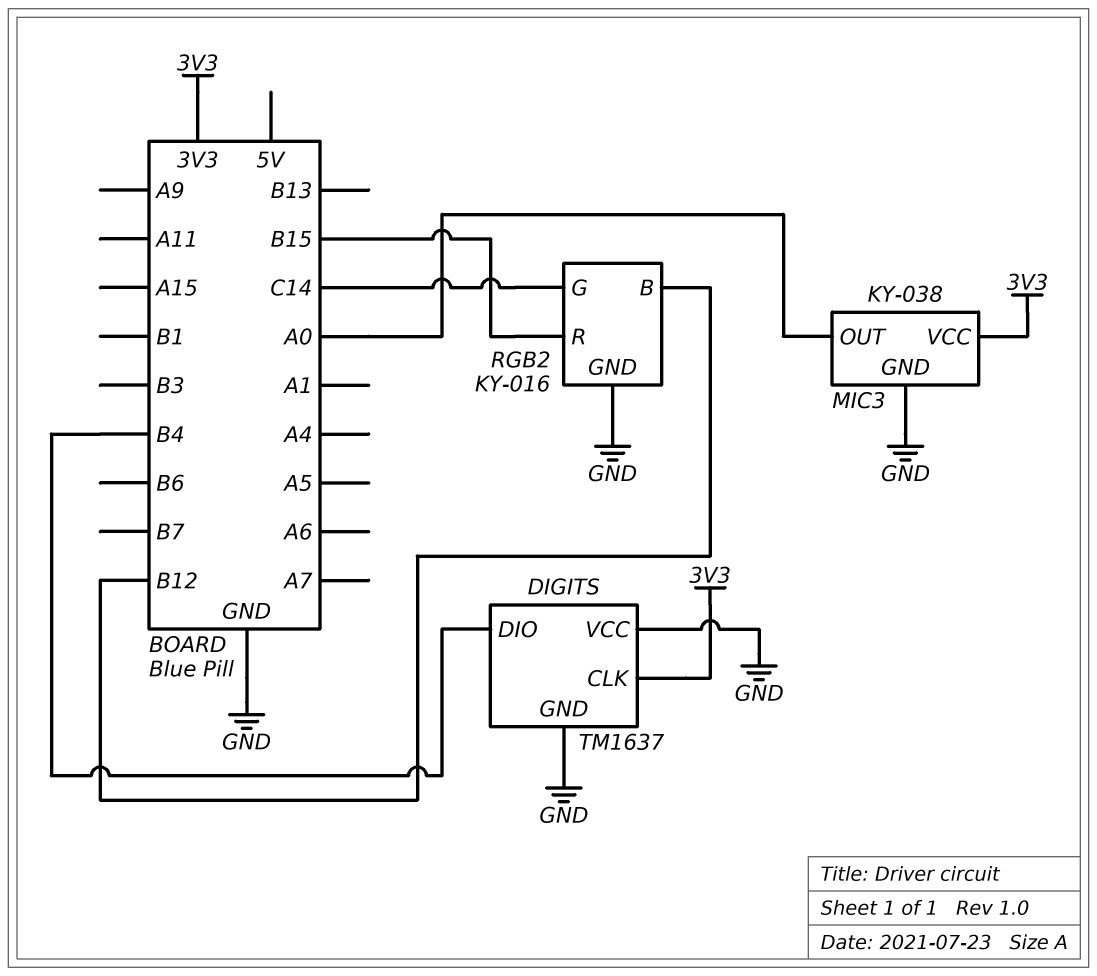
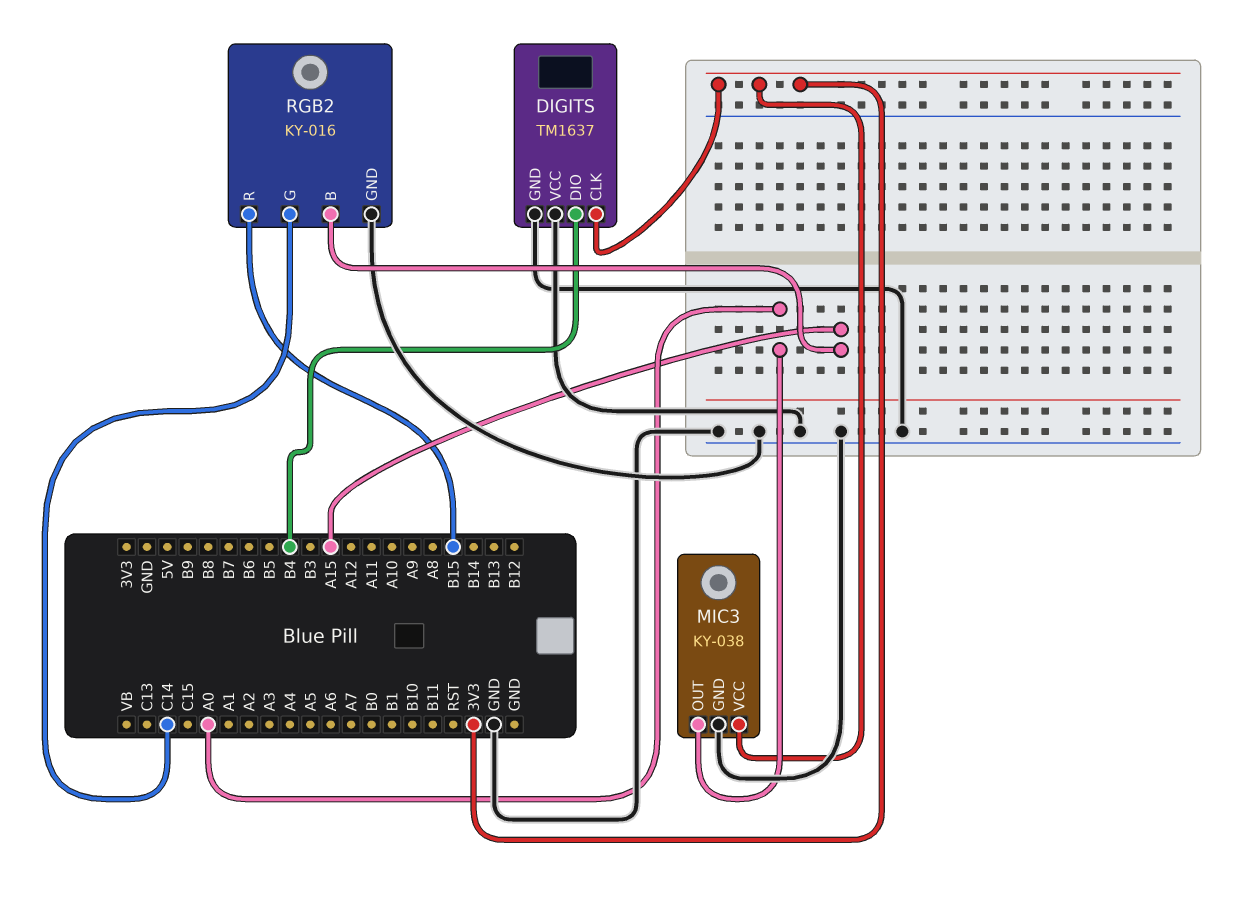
RGB2 pin B: B12 -> A15

